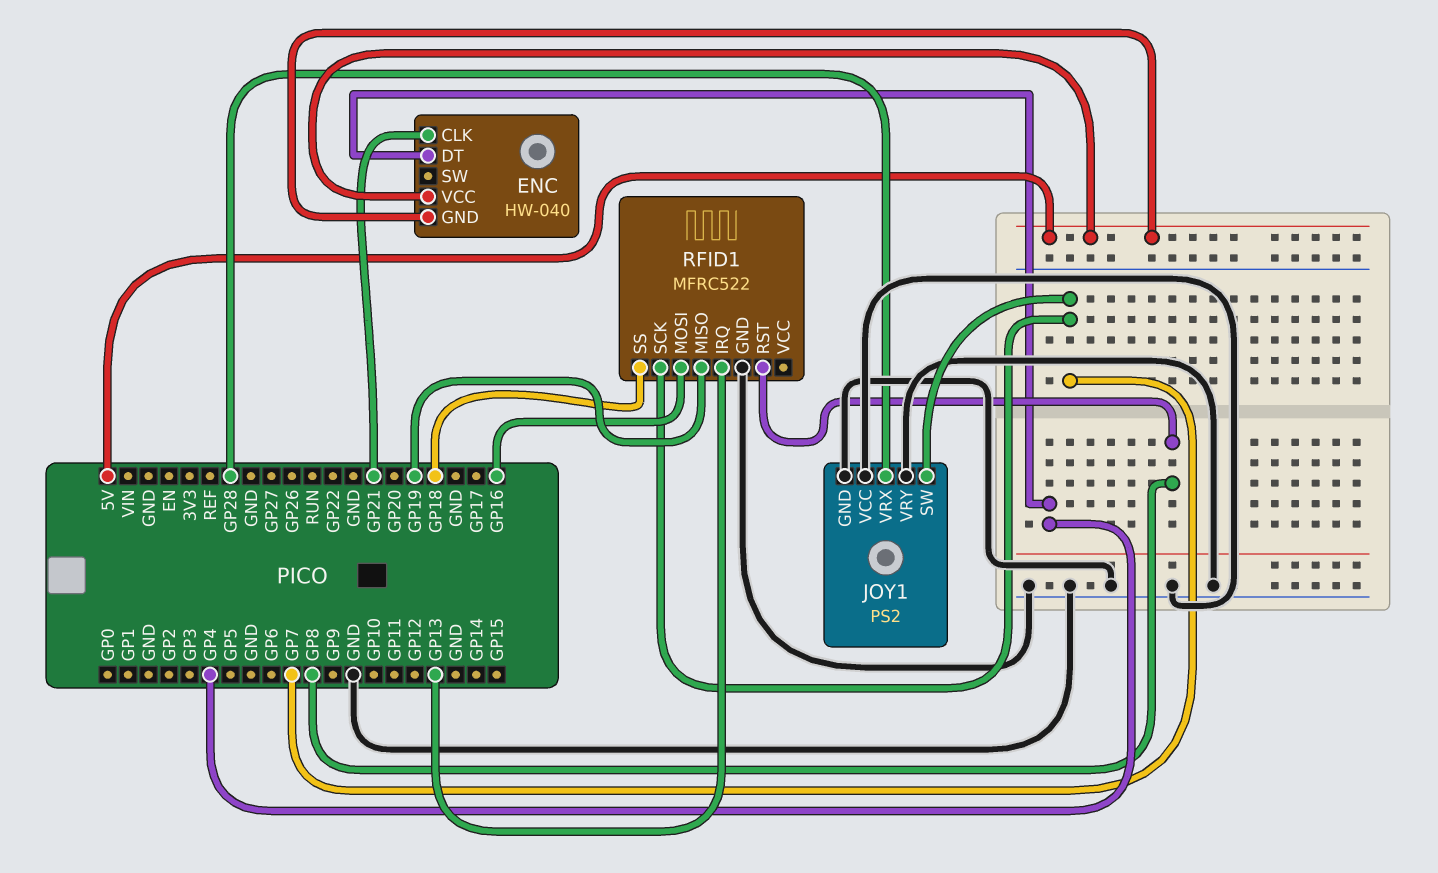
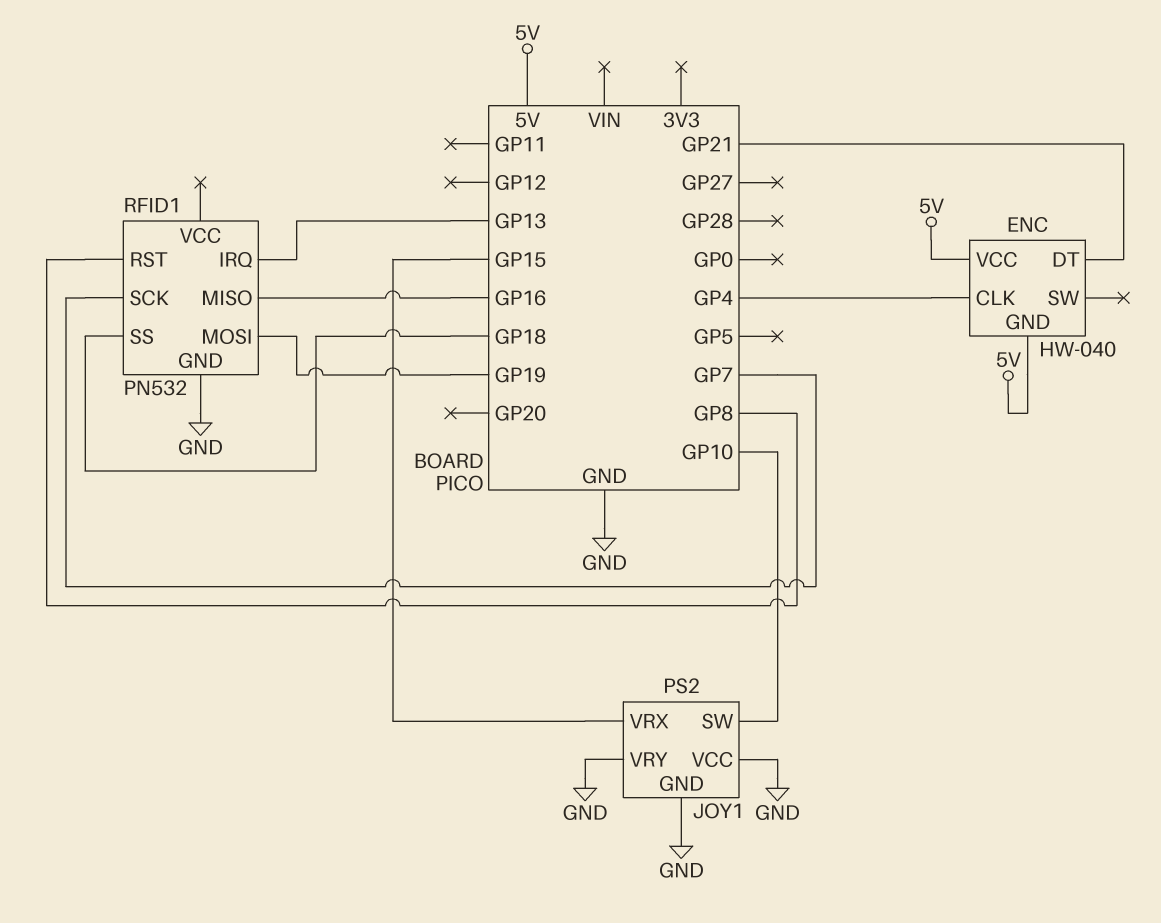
ENC pin CLK: GP21 -> GP4
ENC pin DT: GP4 -> GP21
JOY1 pin SW: GP7 -> GP10
JOY1 pin VRX: GP28 -> GP15
RFID1: MFRC522 -> PN532
RFID1 pin MISO: GP19 -> GP16
RFID1 pin MOSI: GP16 -> GP19

